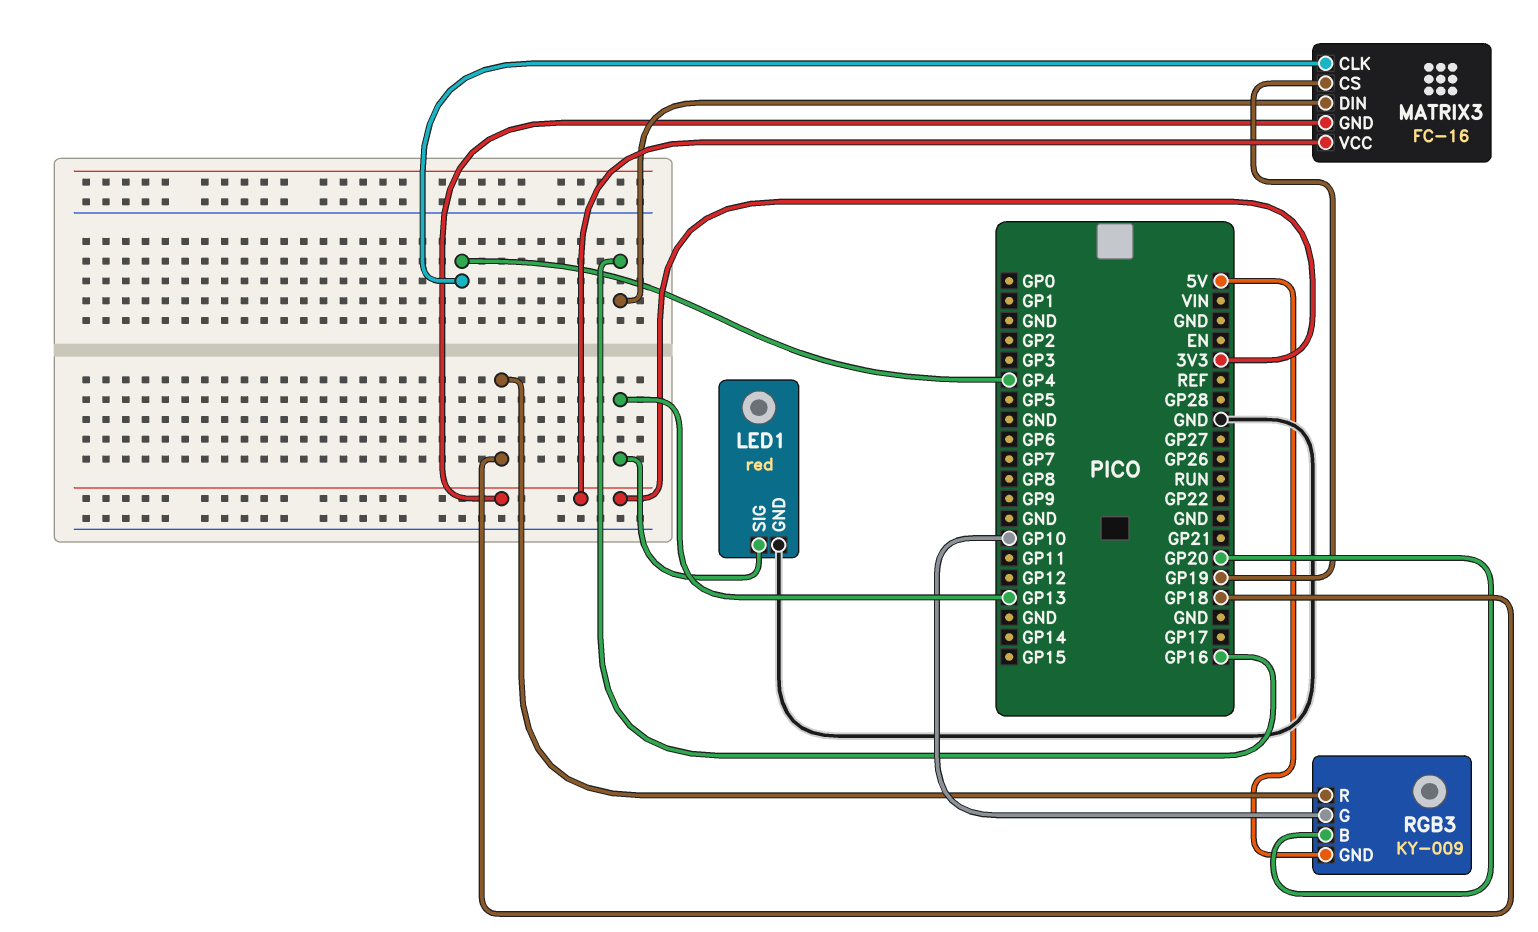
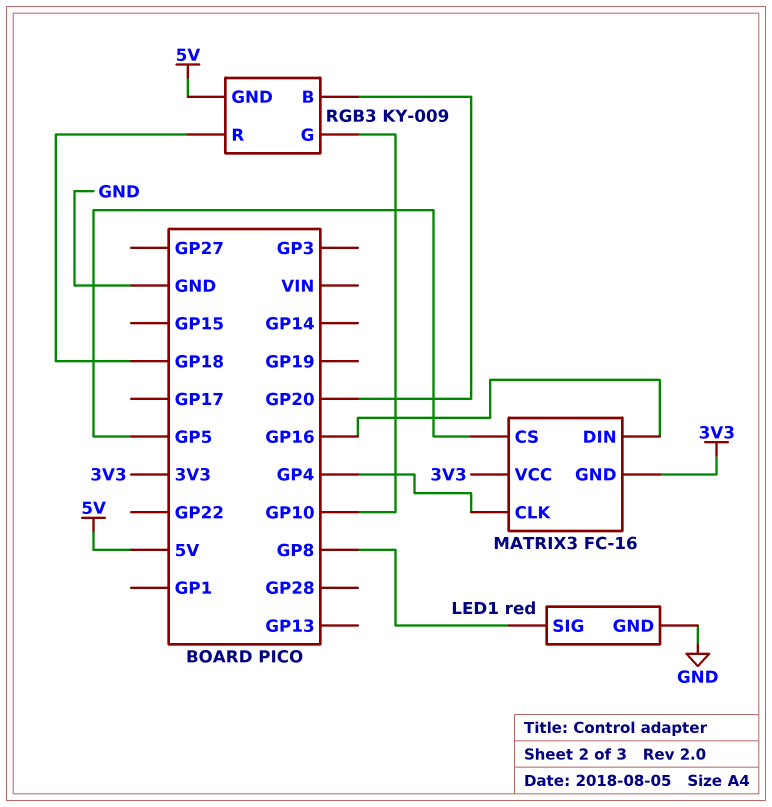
LED1 pin SIG: GP13 -> GP8
MATRIX3 pin CS: GP19 -> GP5

